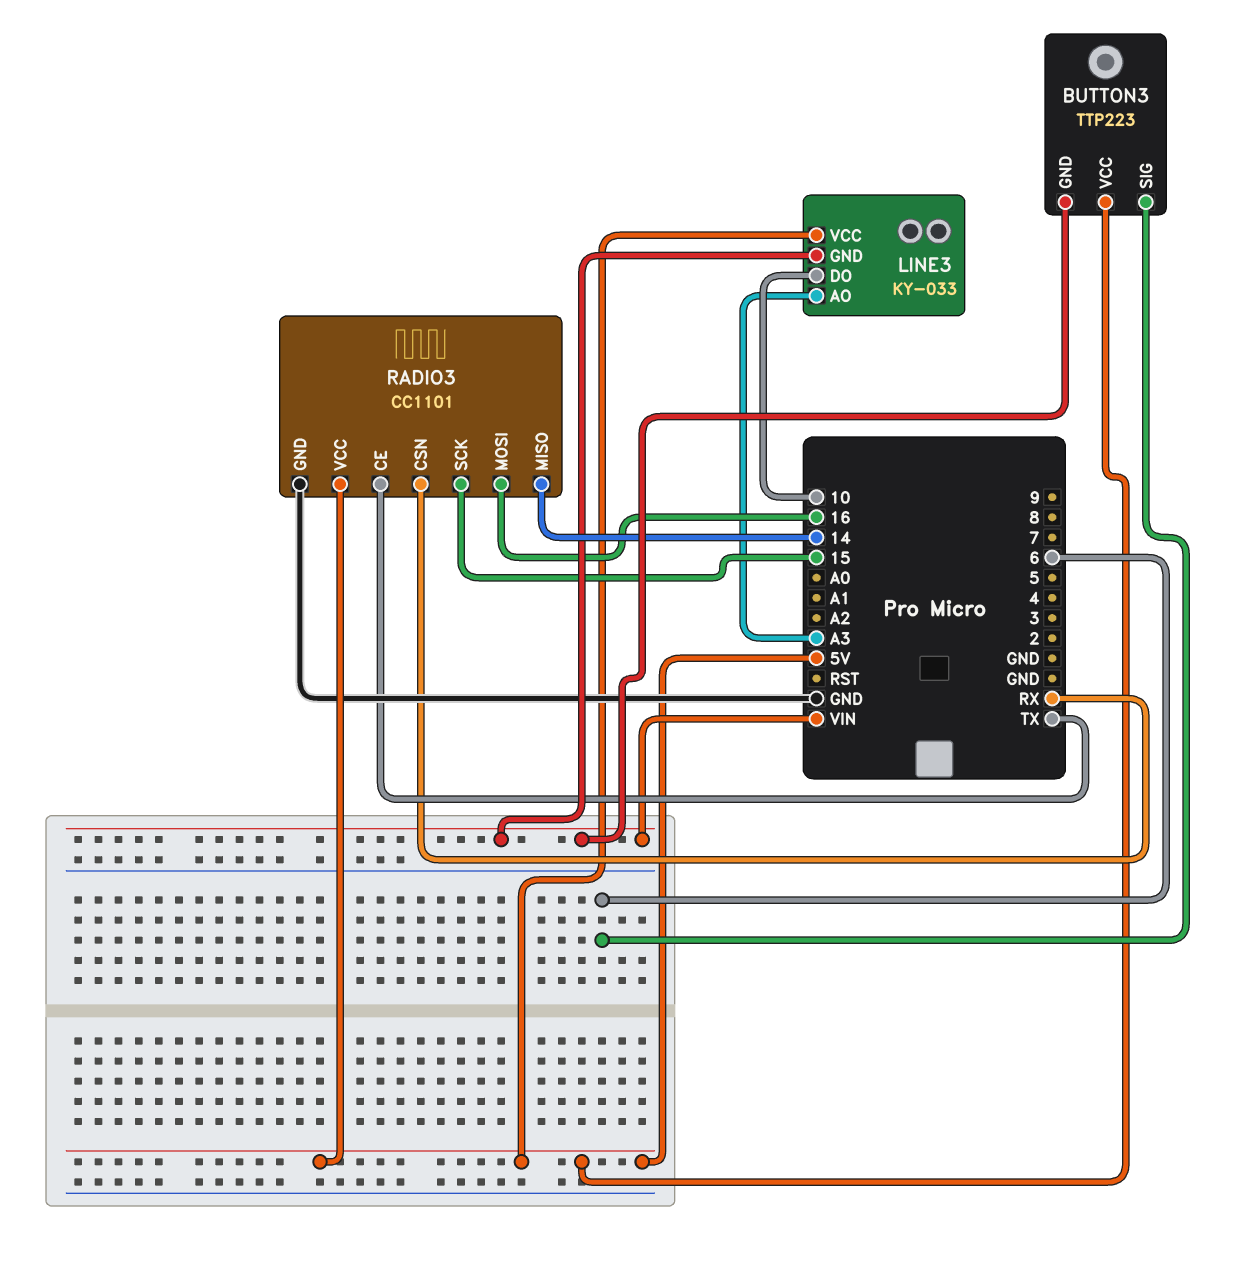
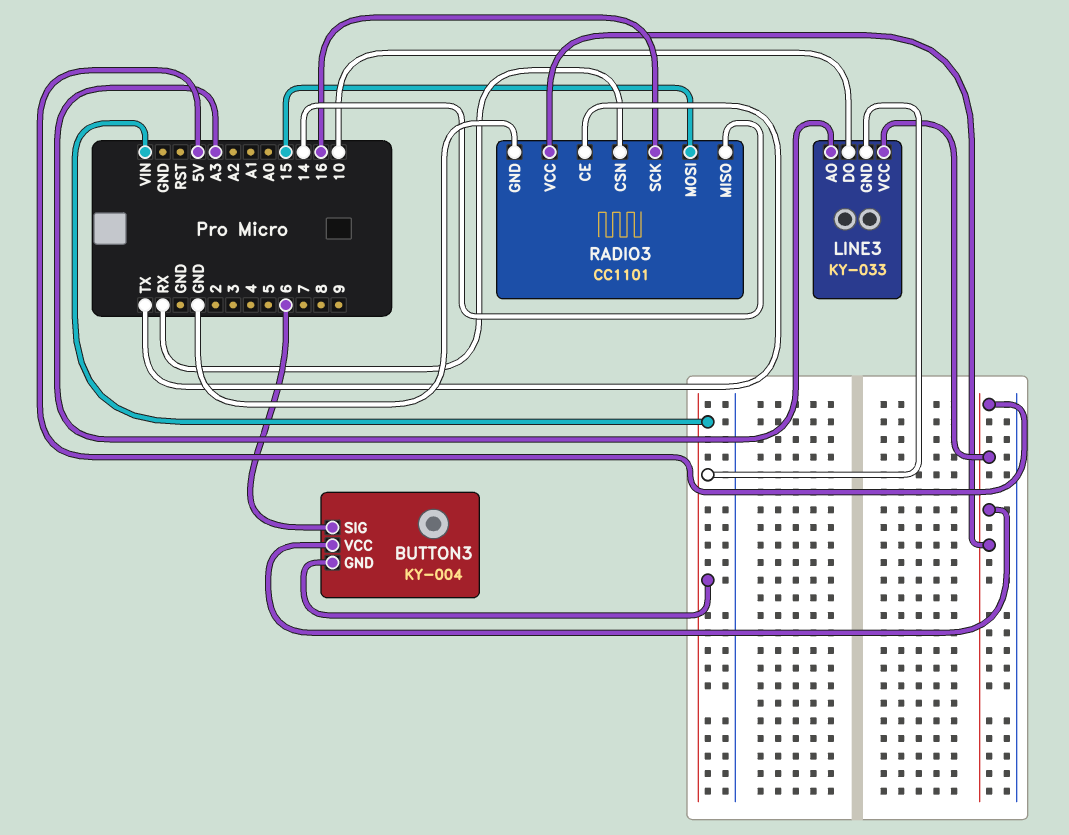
BUTTON3: TTP223 -> KY-004
RADIO3 pin MOSI: 16 -> 15
RADIO3 pin SCK: 15 -> 16

